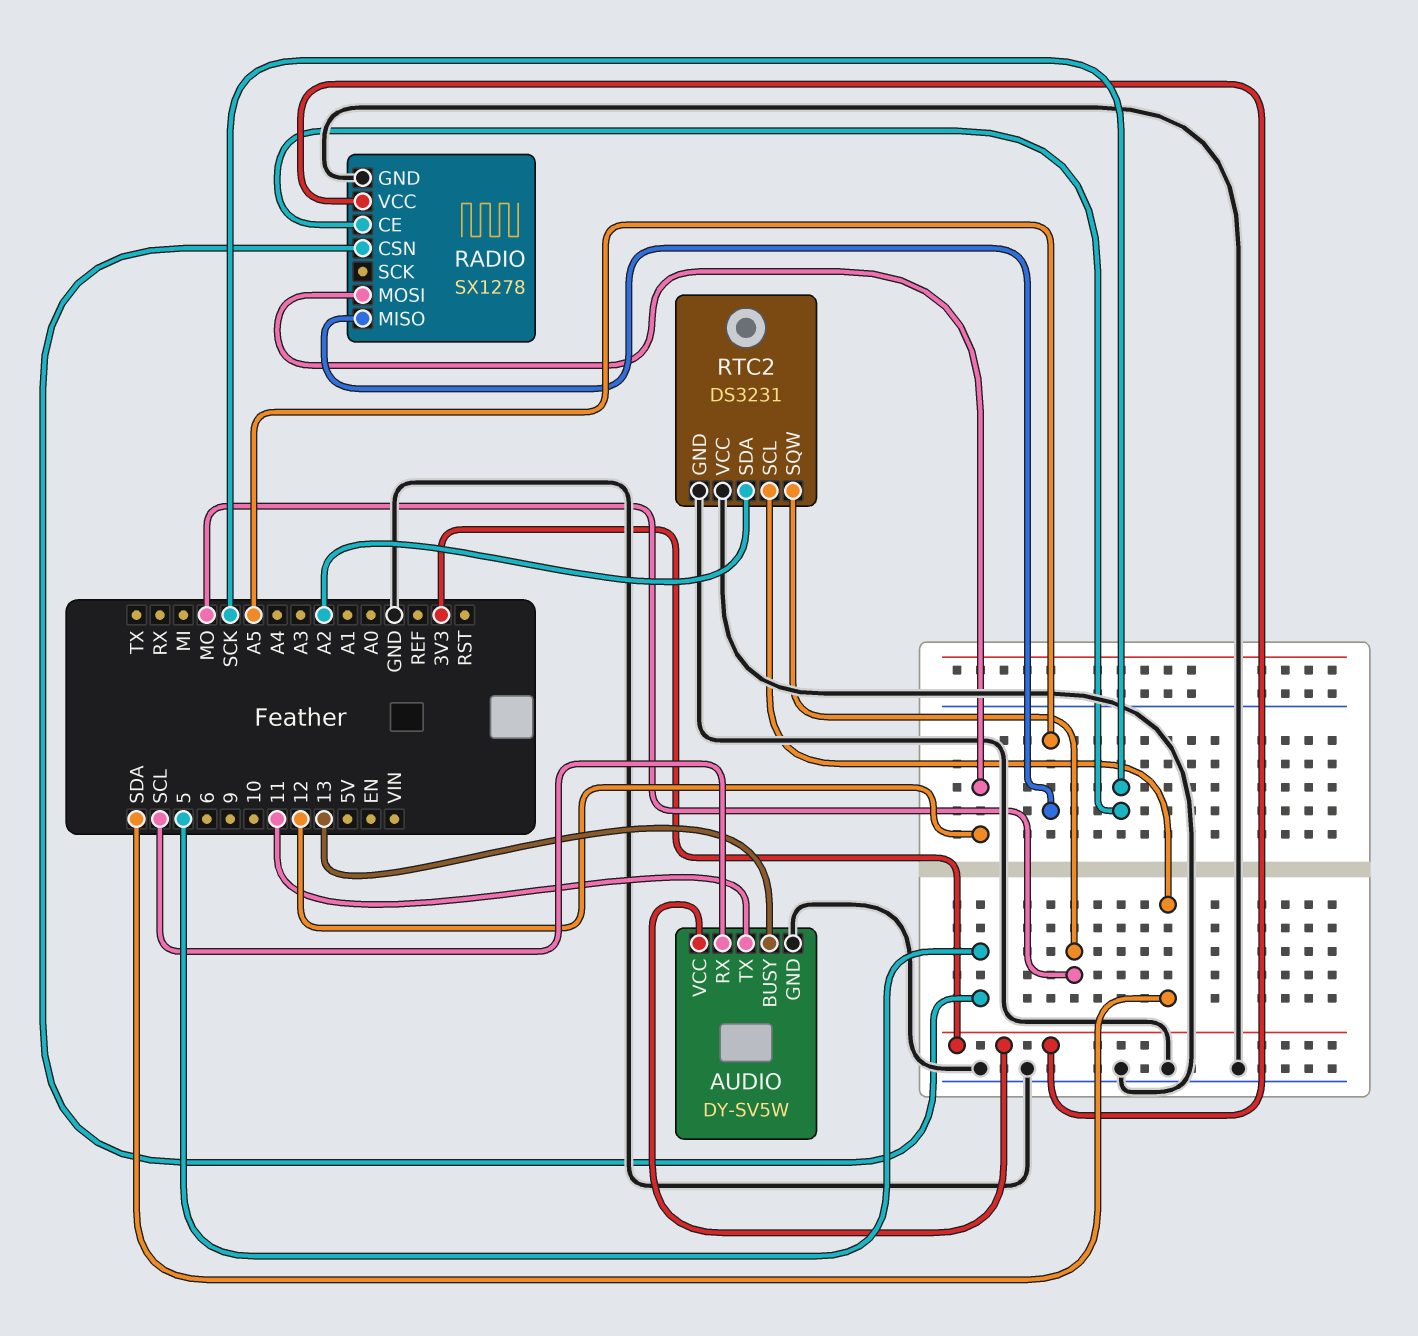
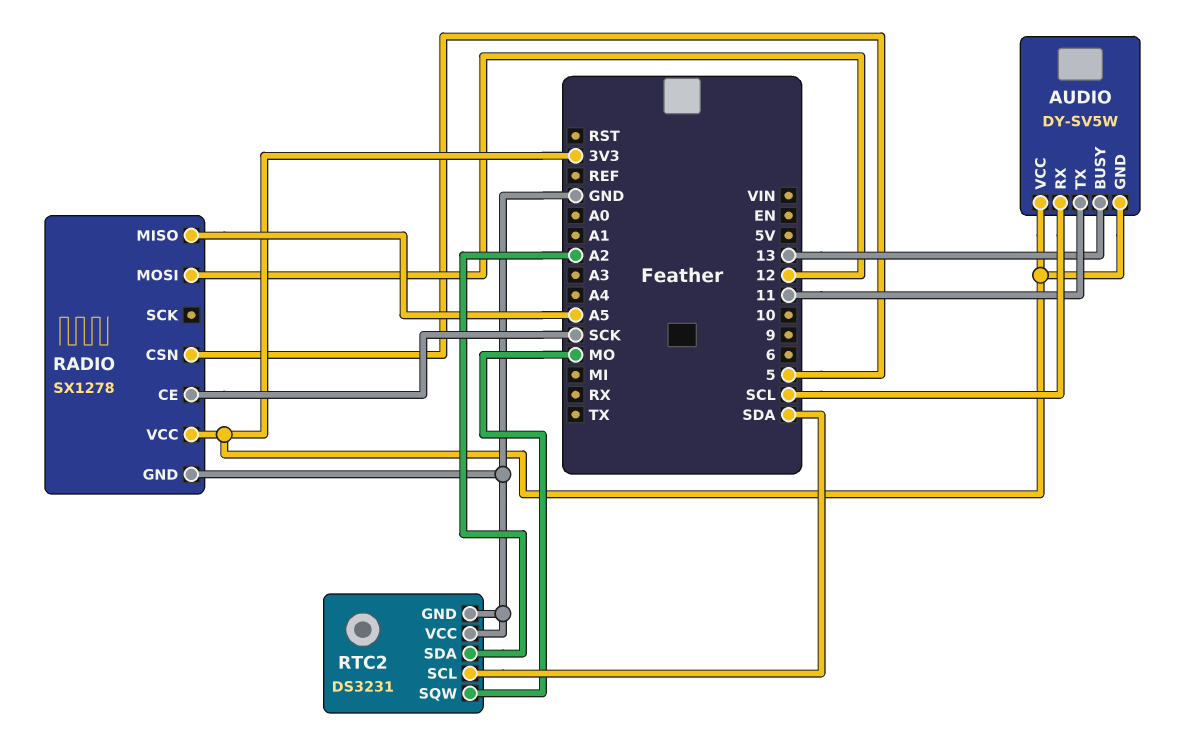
AUDIO pin GND: GND -> 3V3

